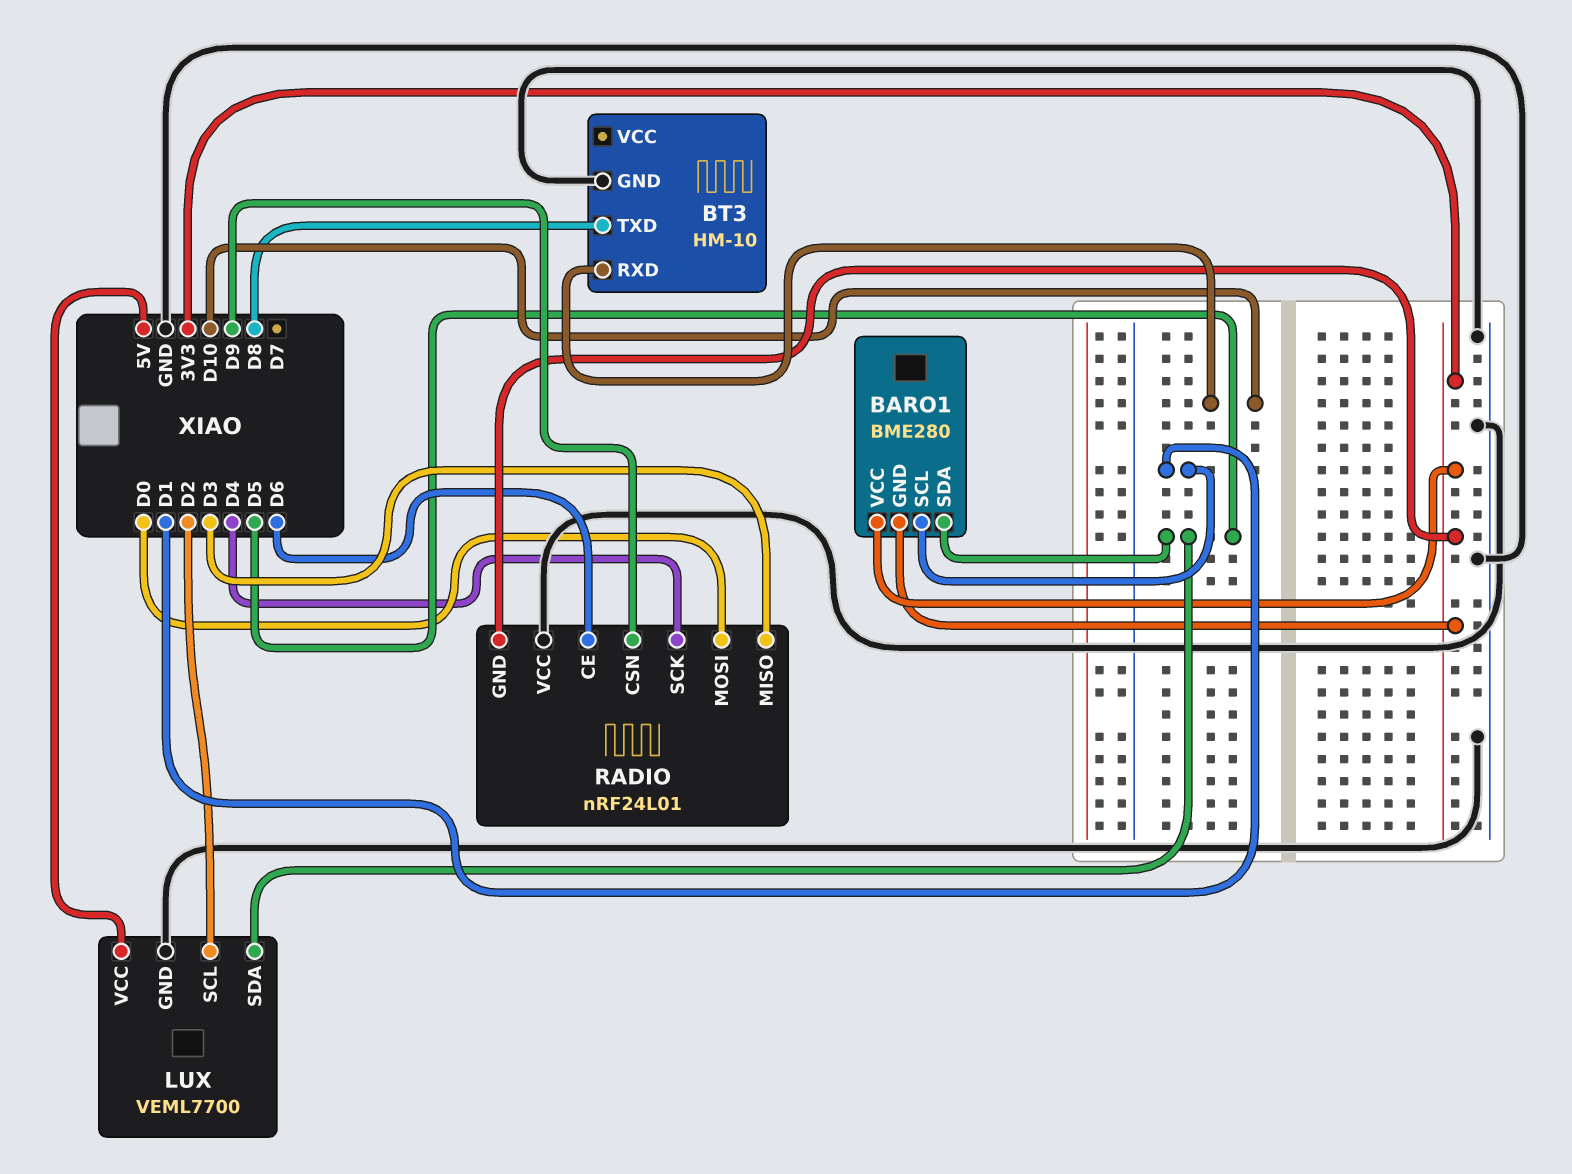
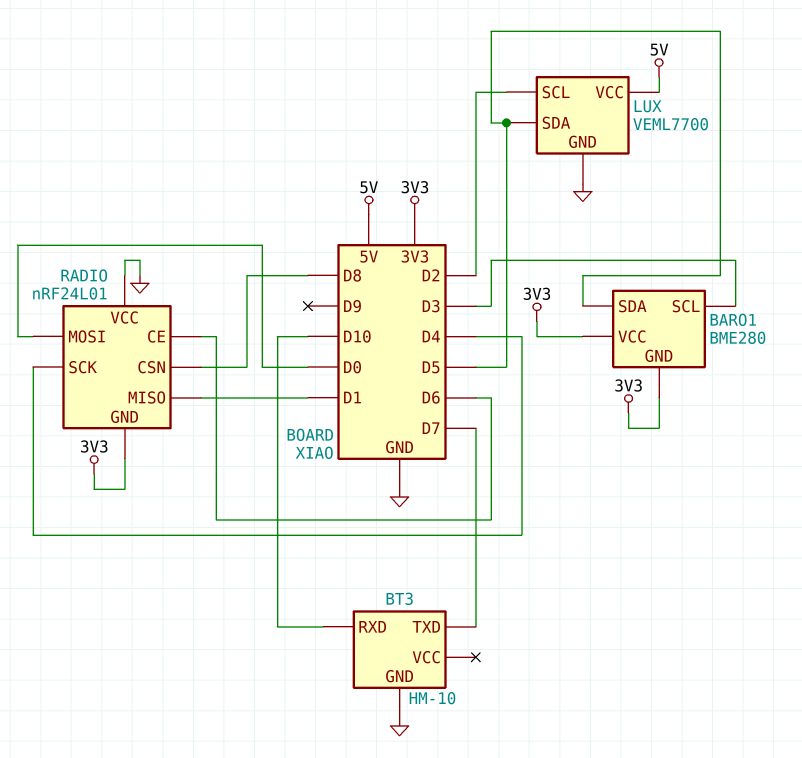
BARO1 pin SCL: D1 -> D3
BT3 pin TXD: D8 -> D7
RADIO pin CSN: D9 -> D8
RADIO pin MISO: D3 -> D1

